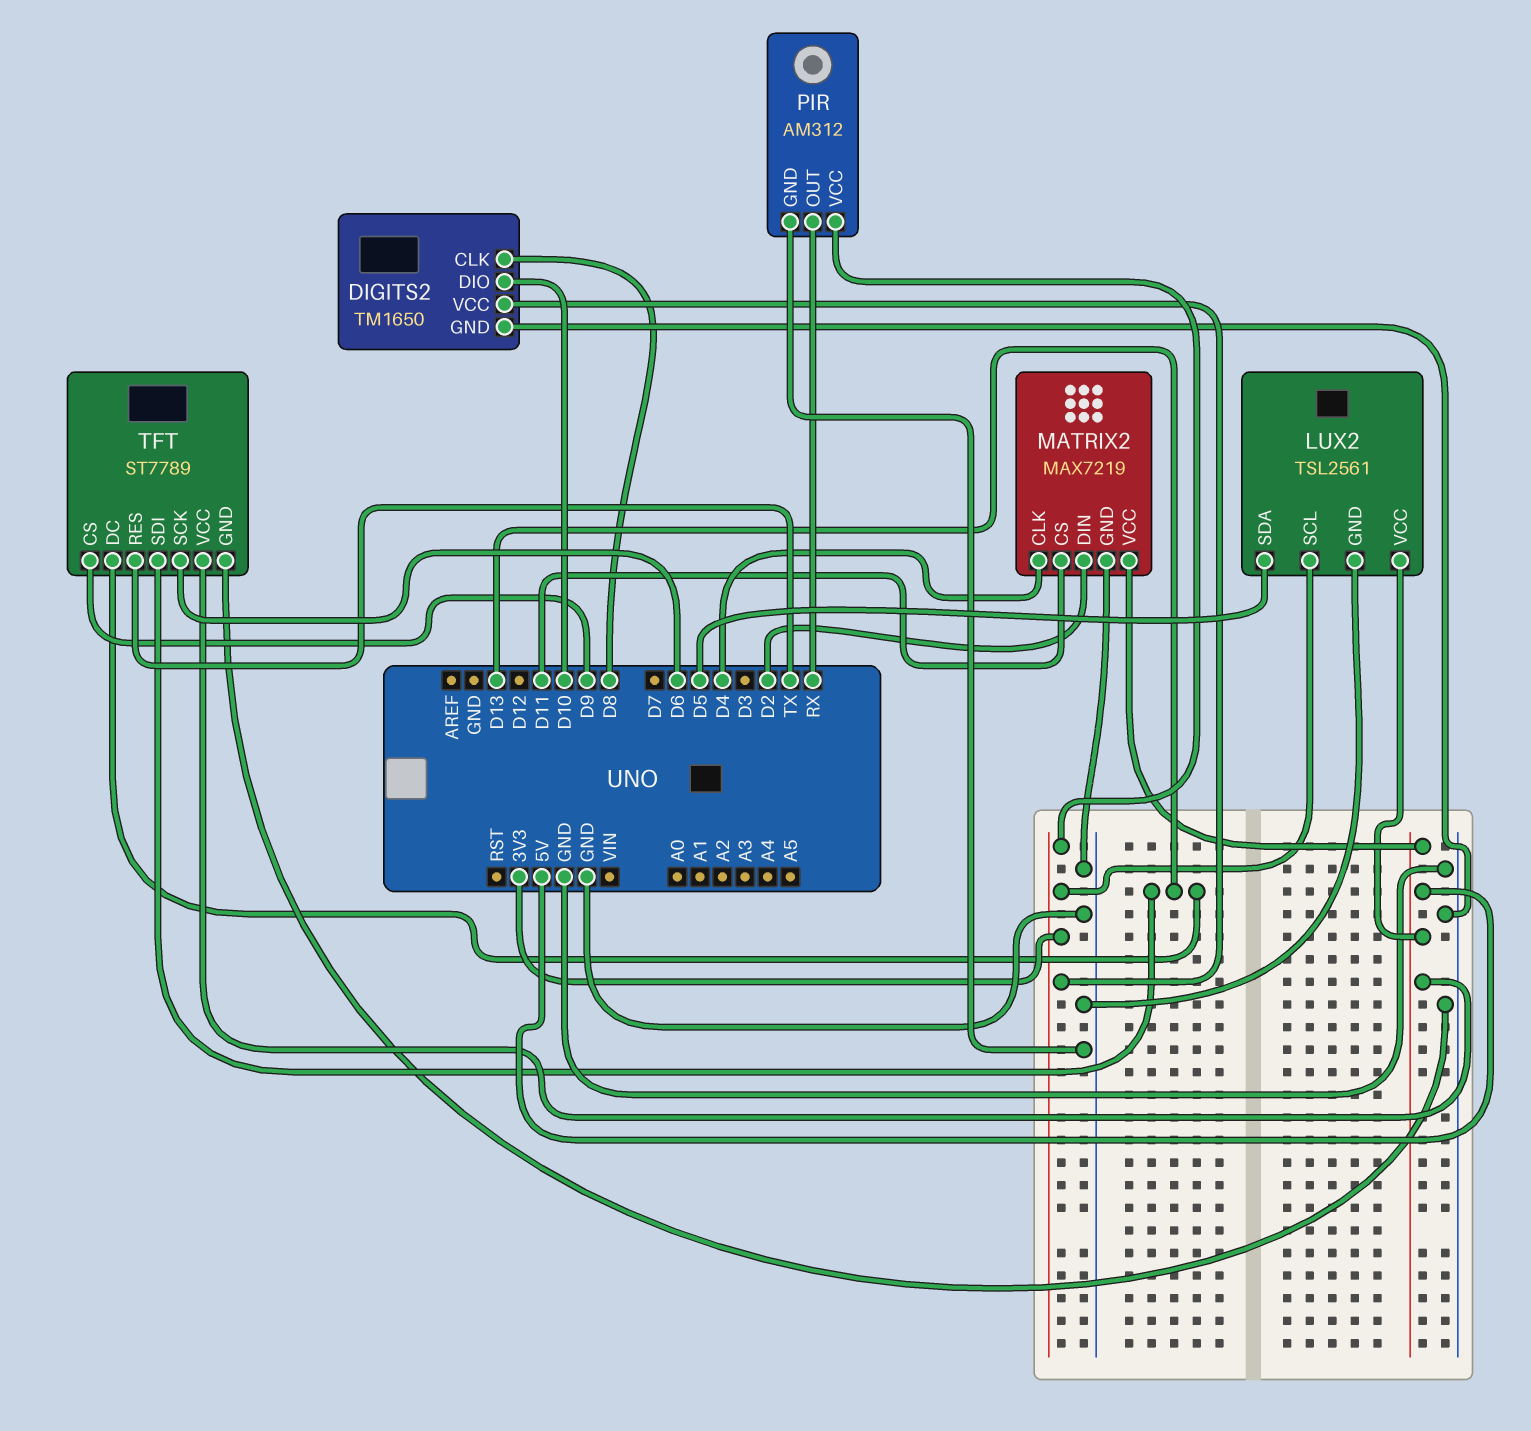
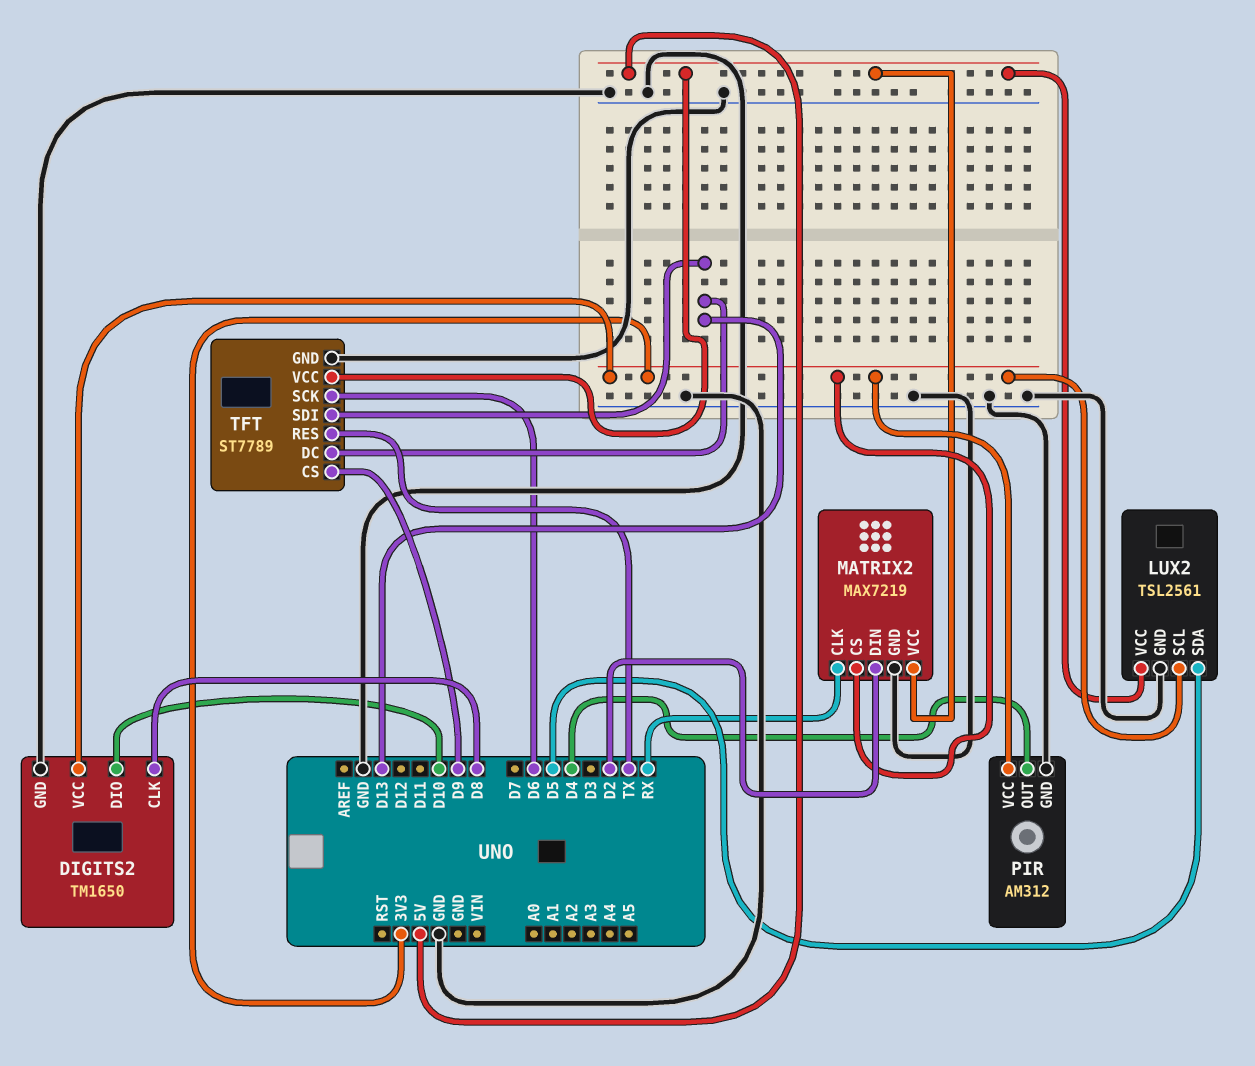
MATRIX2 pin CLK: D4 -> RX
MATRIX2 pin CS: D11 -> 3V3
PIR pin OUT: RX -> D4

